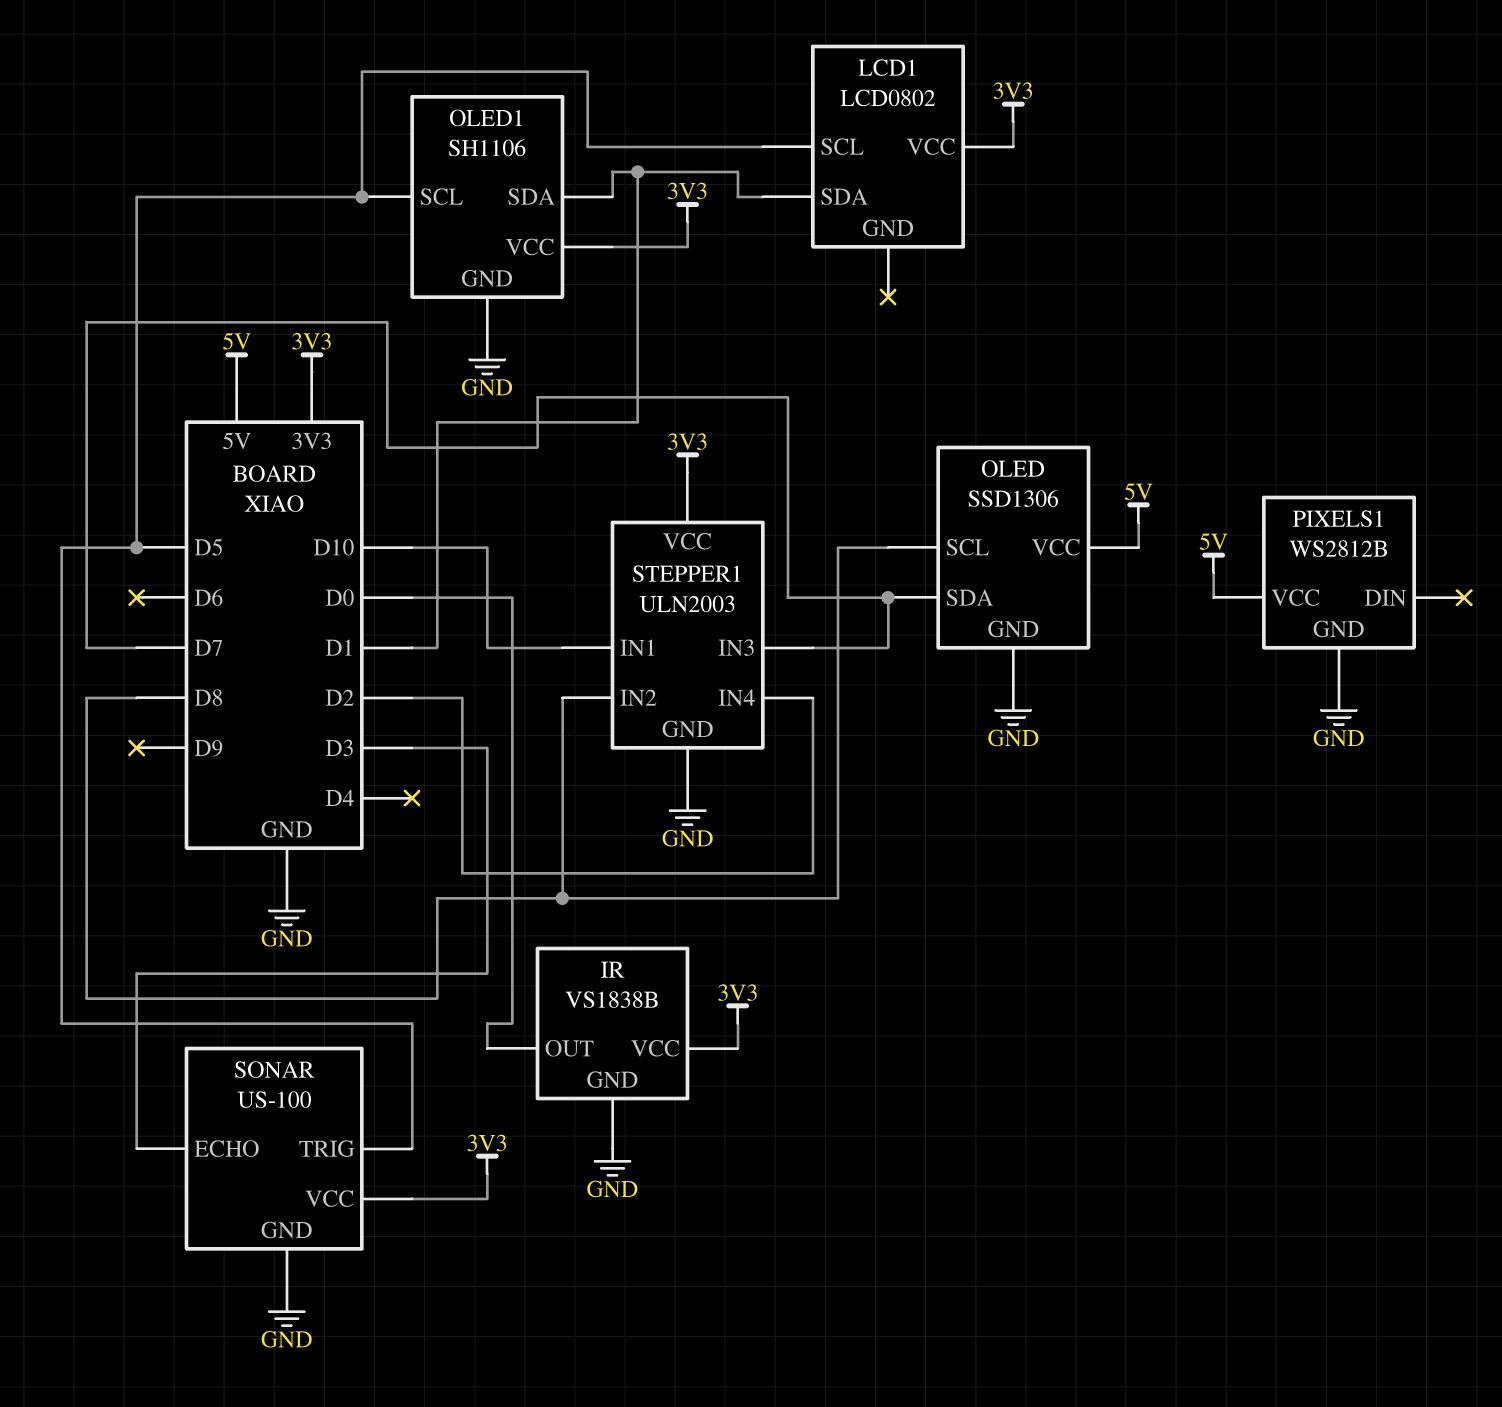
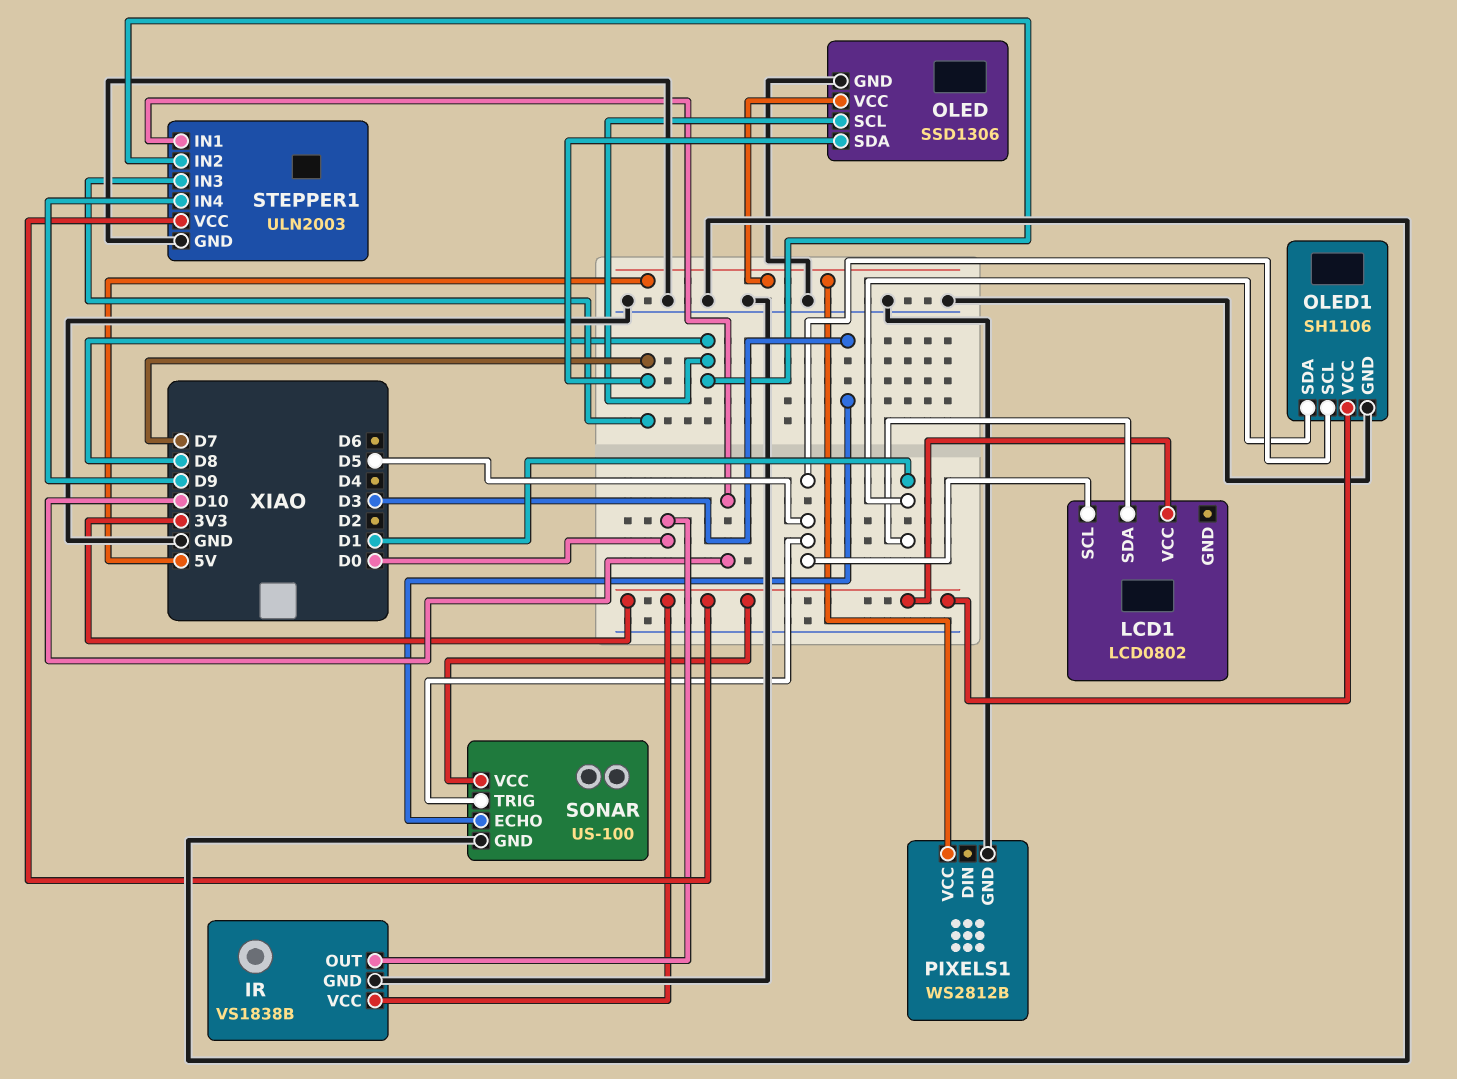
STEPPER1 pin IN4: D2 -> D9

